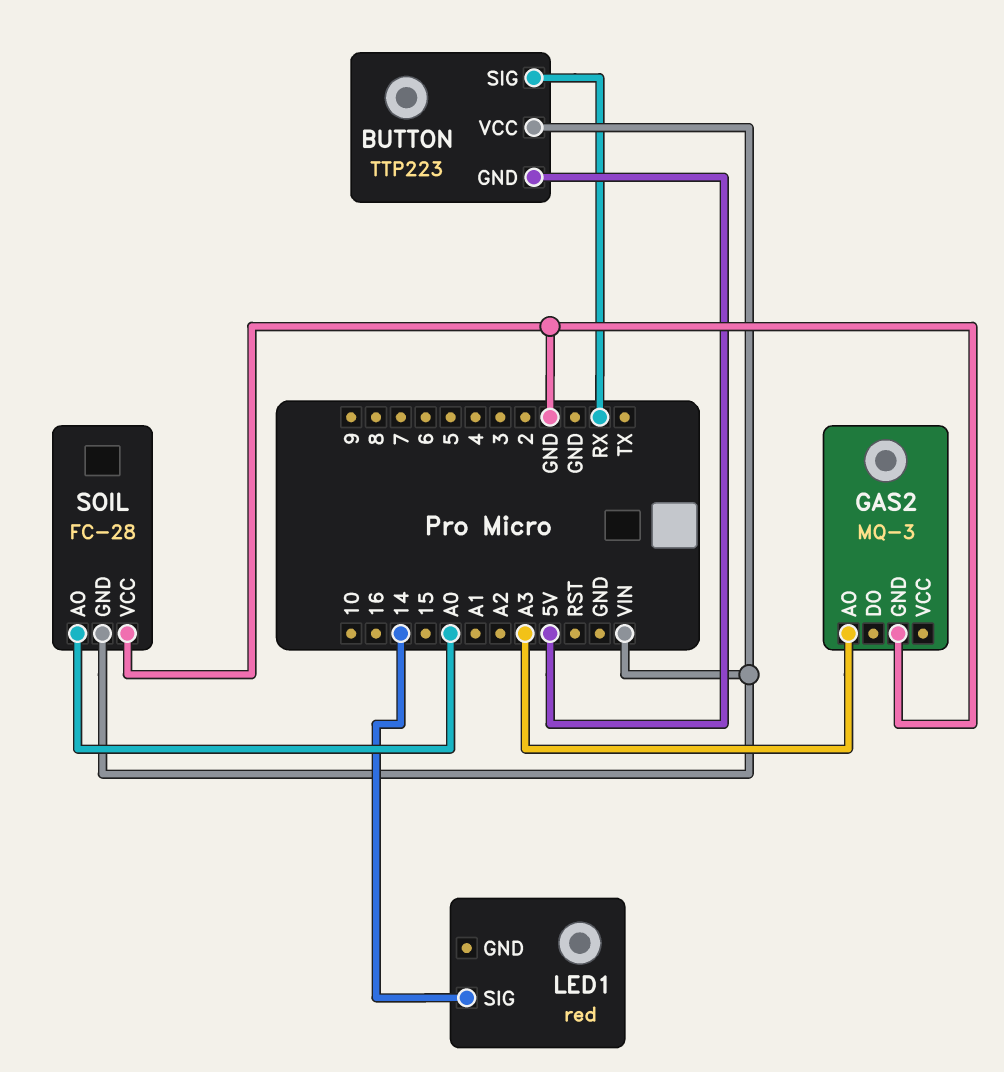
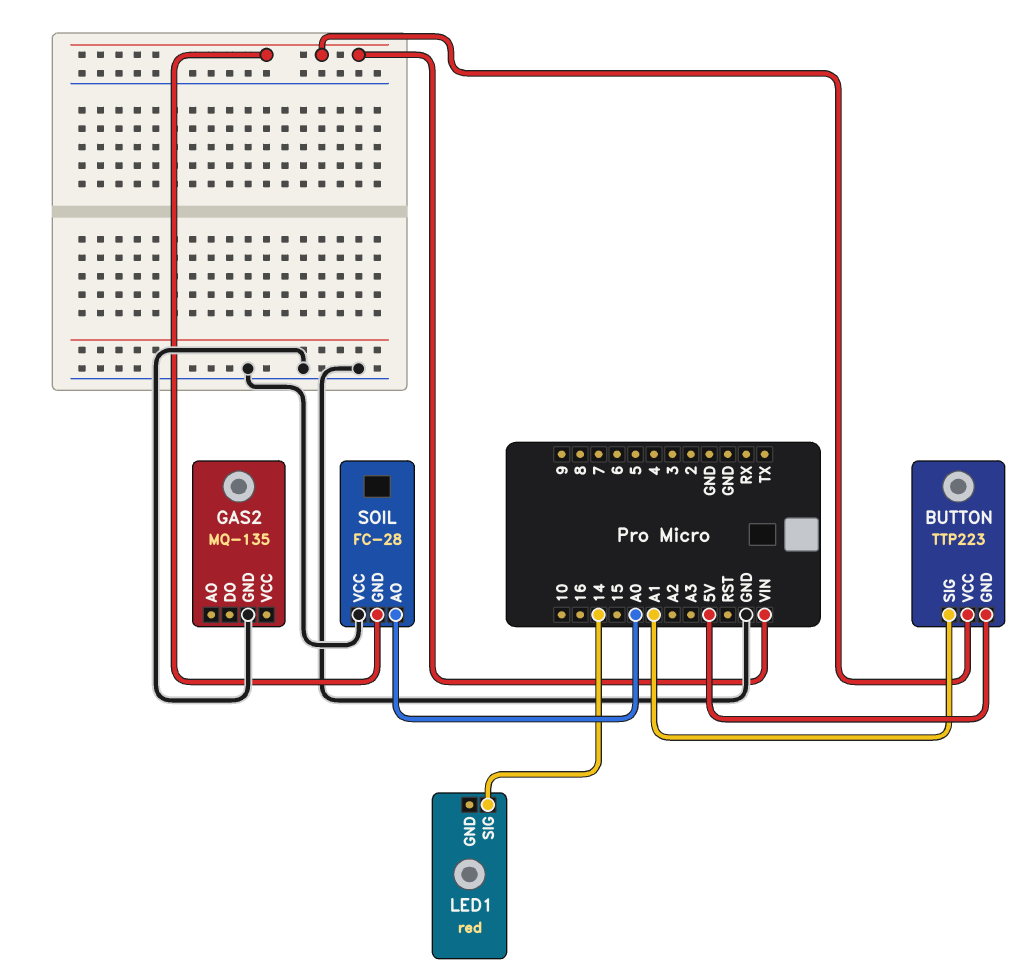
BUTTON pin SIG: RX -> A1
GAS2: MQ-3 -> MQ-135
GAS2 pin AO: A3 -> none

